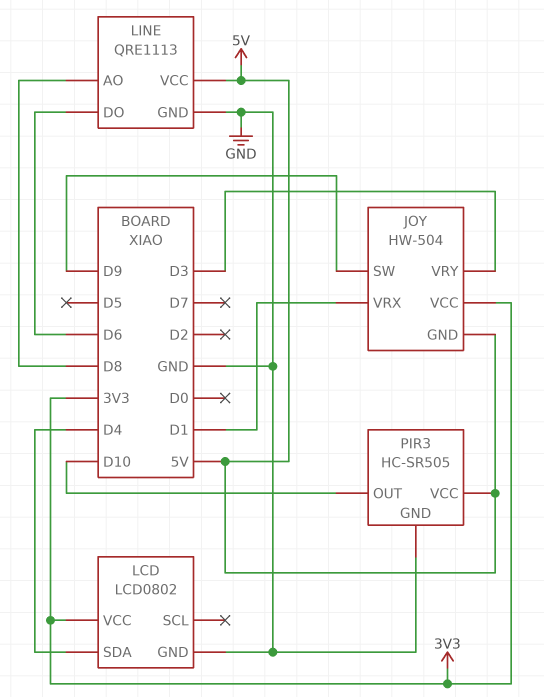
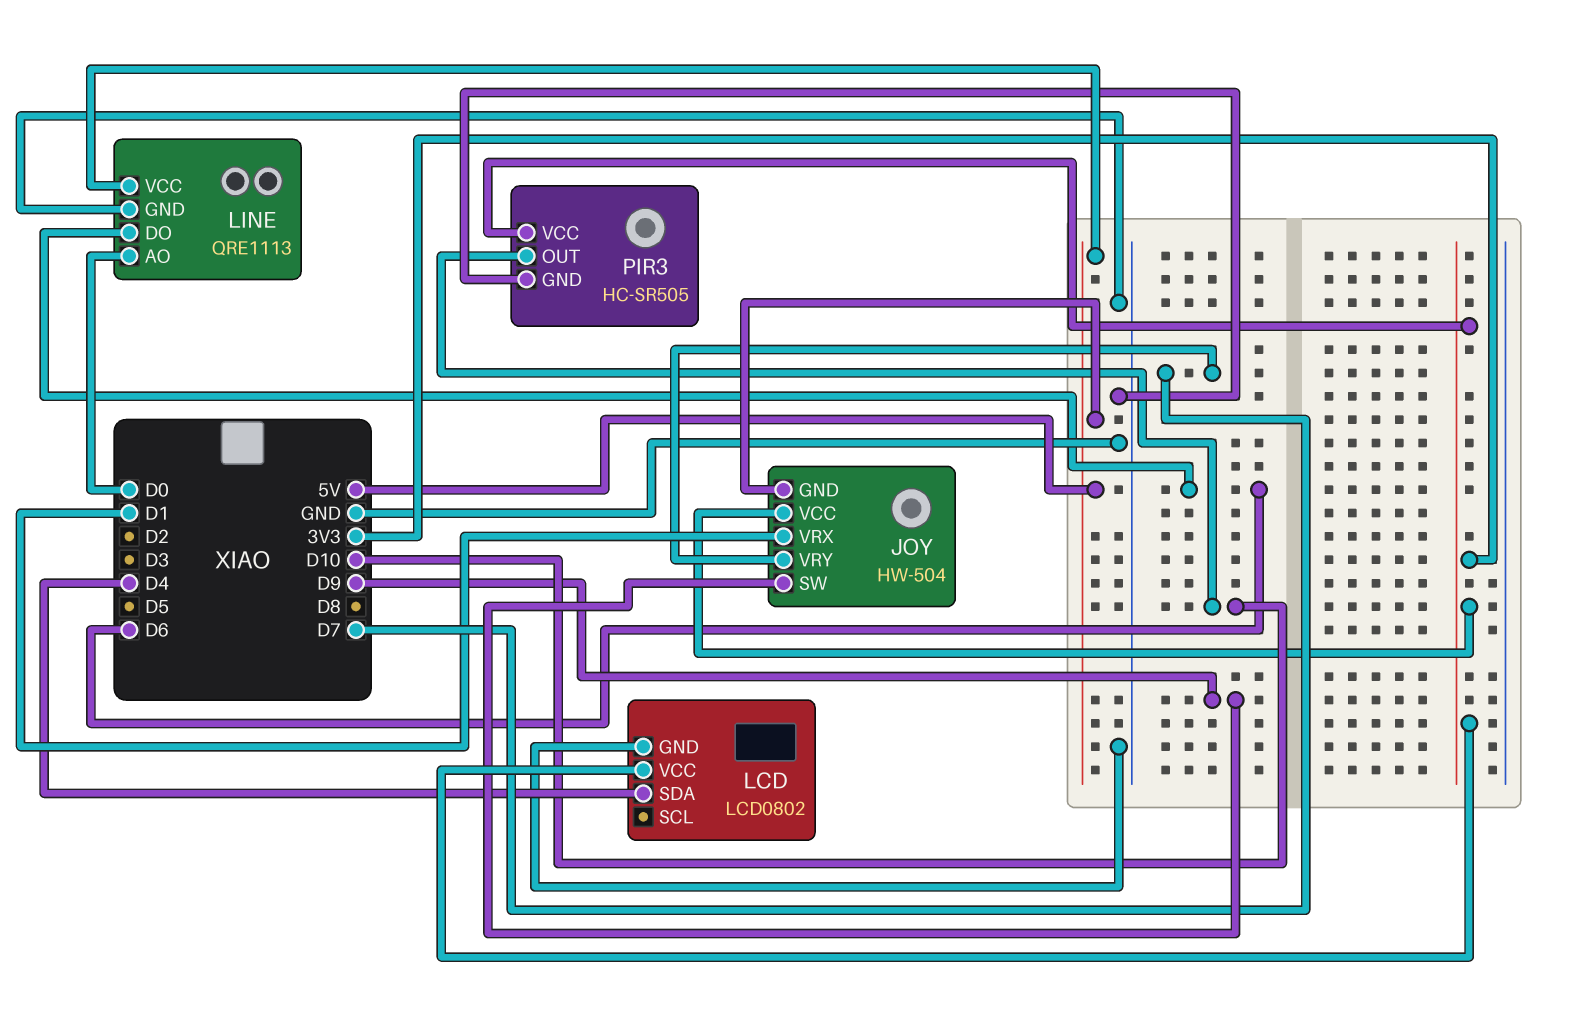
JOY pin VRY: D3 -> D7
LINE pin AO: D8 -> D0
PIR3 pin VCC: 5V -> 3V3

